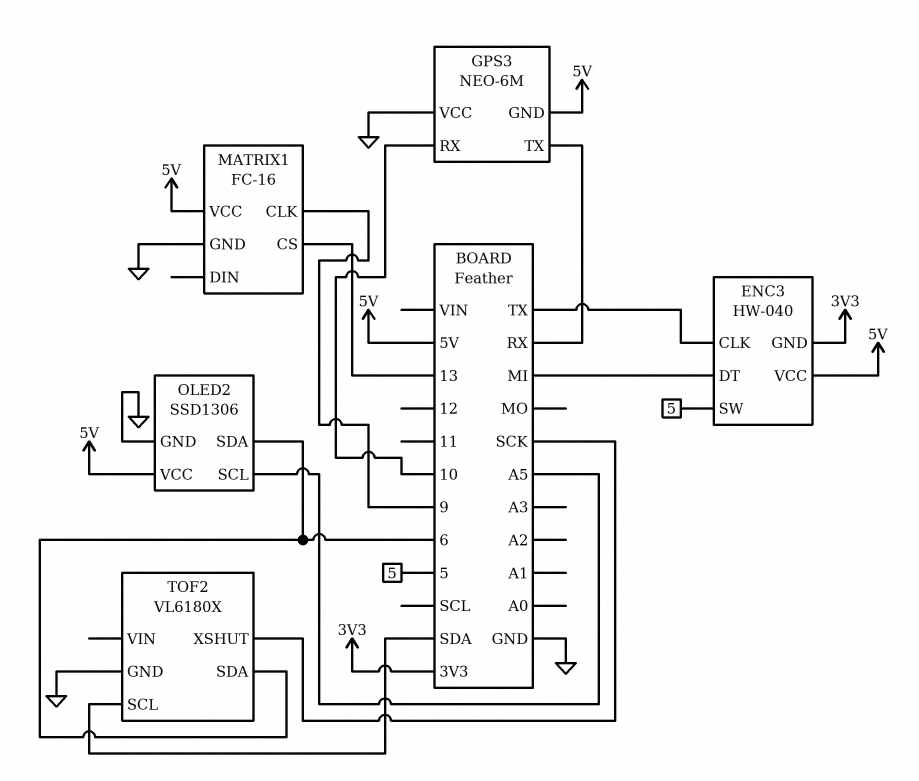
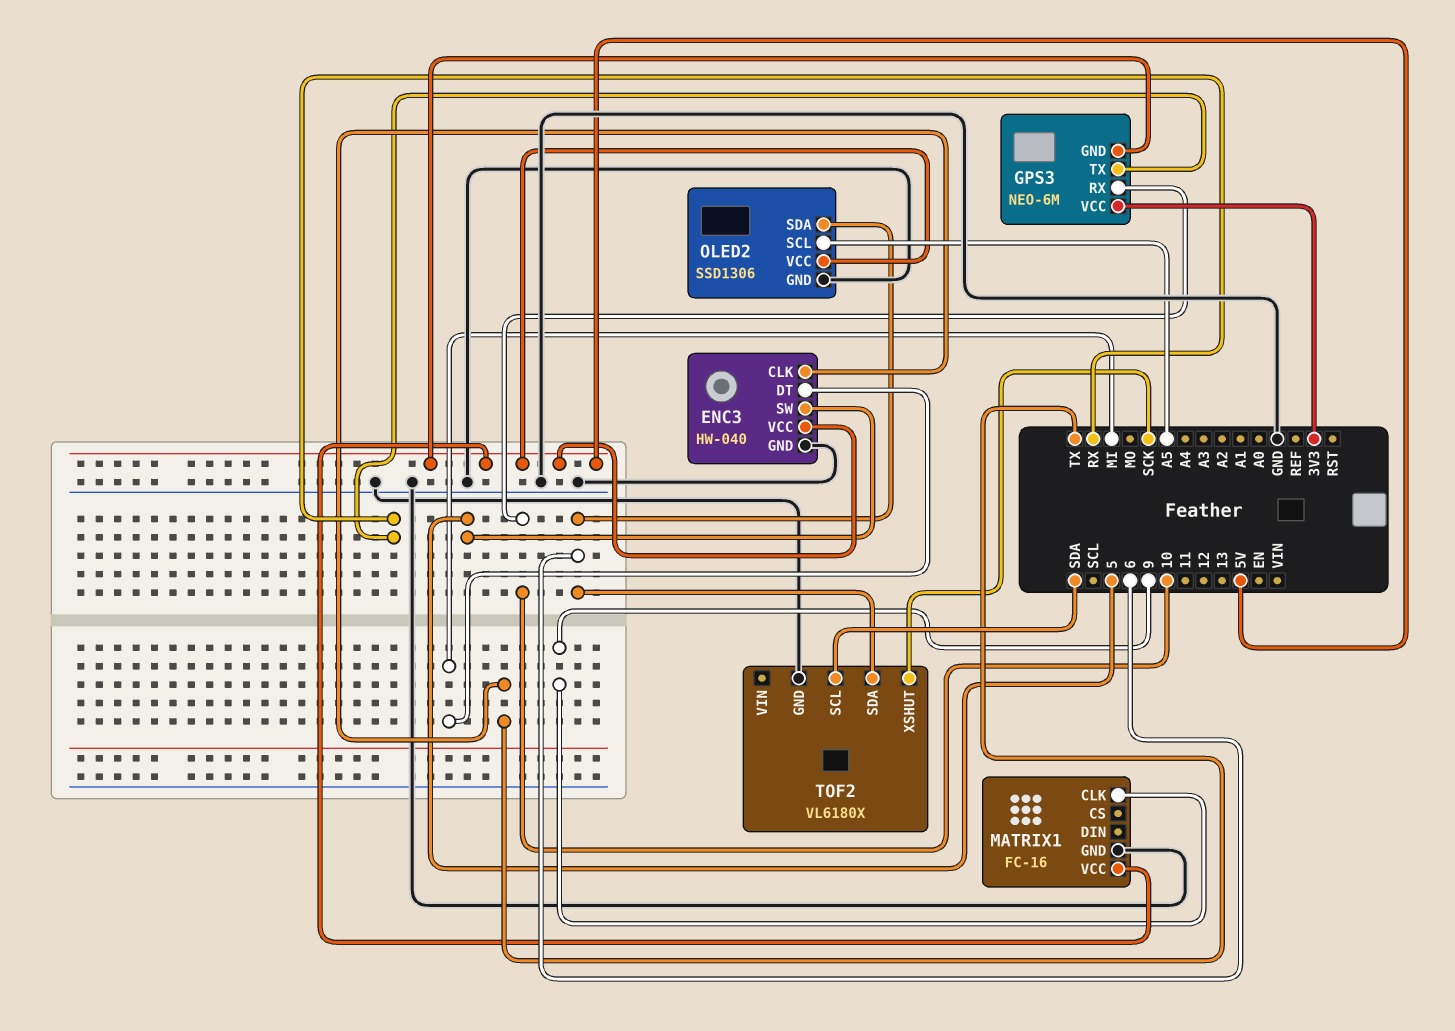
ENC3 pin GND: 3V3 -> GND
GPS3 pin VCC: GND -> 3V3
MATRIX1 pin CS: 13 -> none

